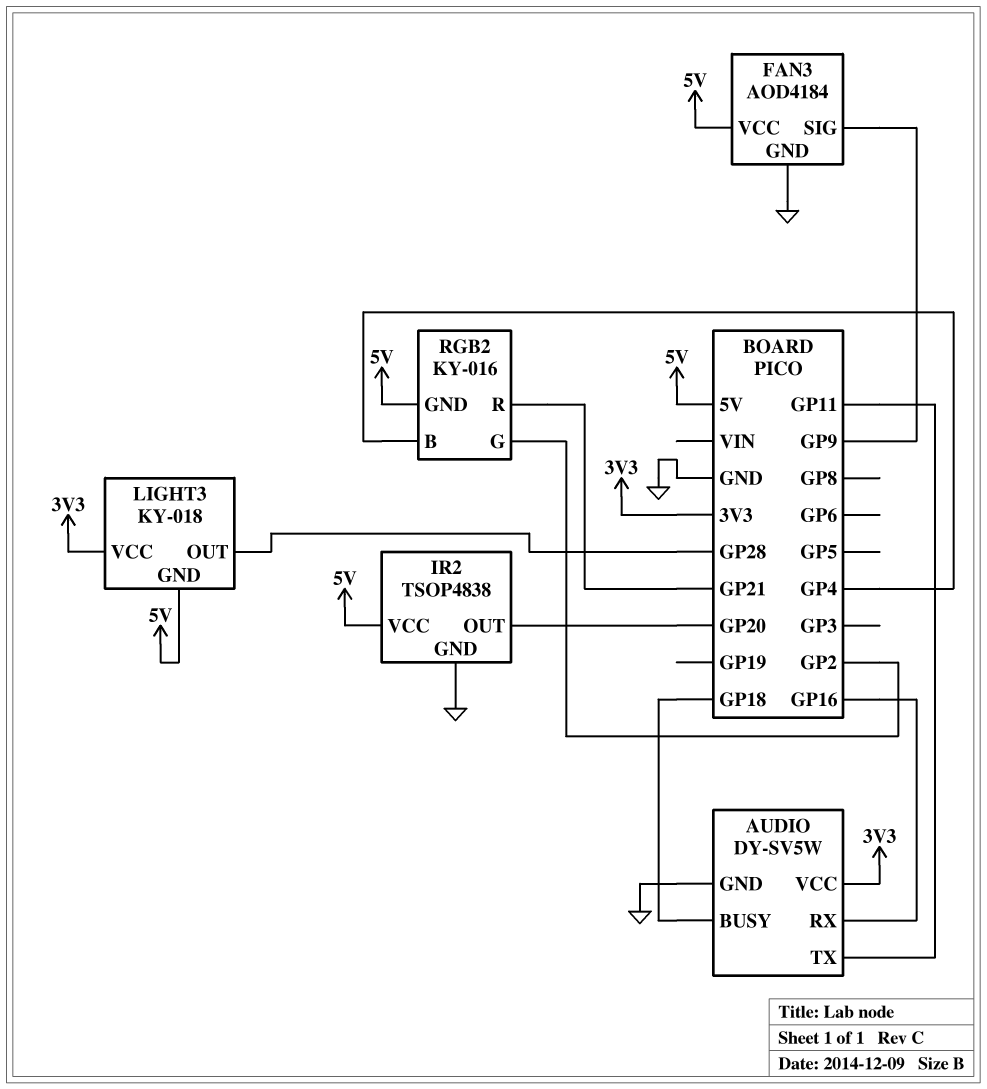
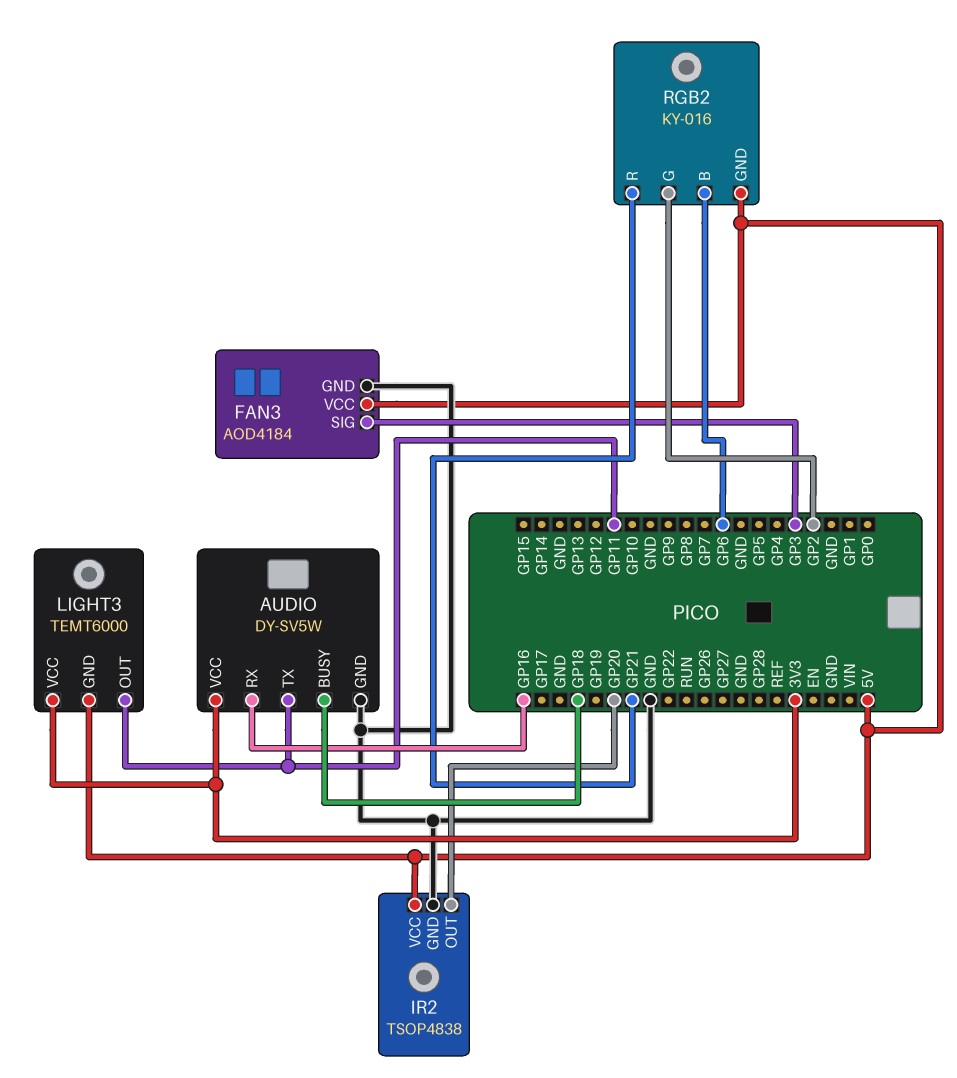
FAN3 pin SIG: GP9 -> GP3
LIGHT3: KY-018 -> TEMT6000
LIGHT3 pin OUT: GP28 -> GP11
RGB2 pin B: GP4 -> GP6

